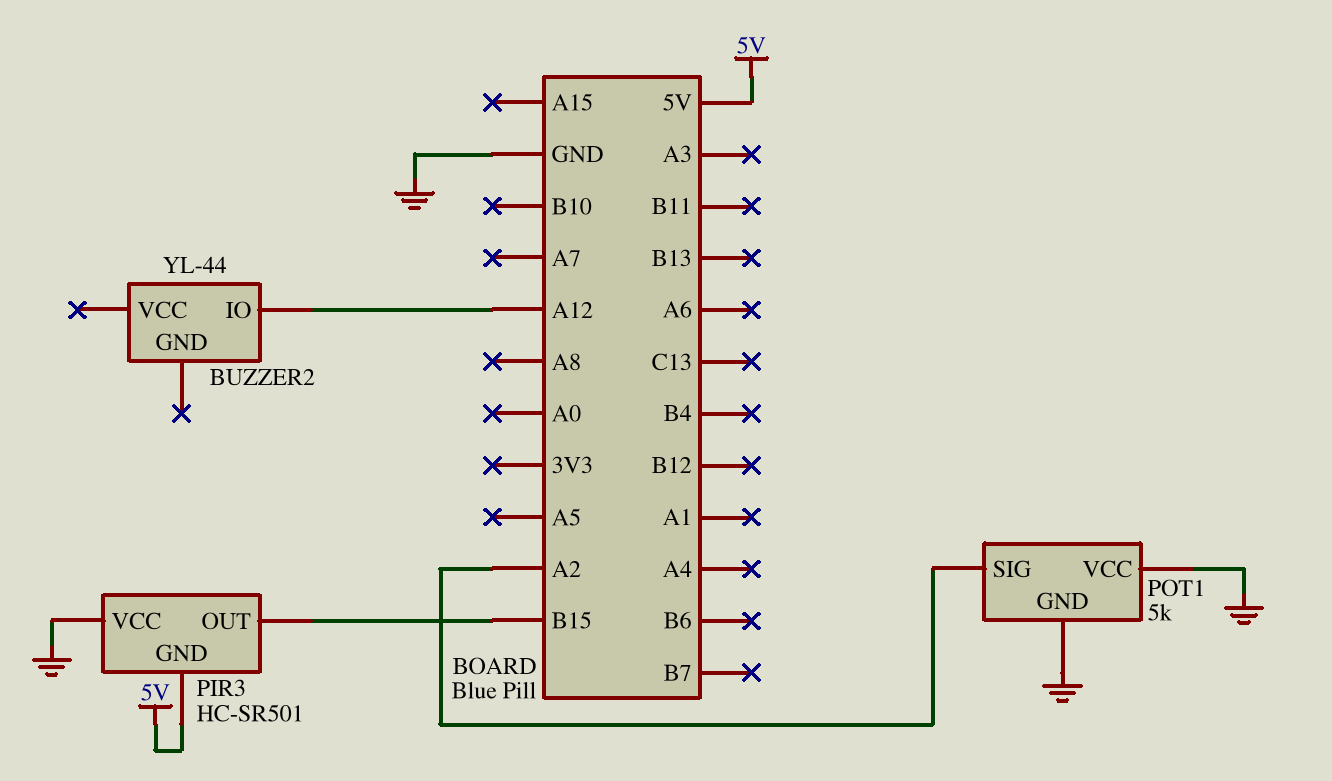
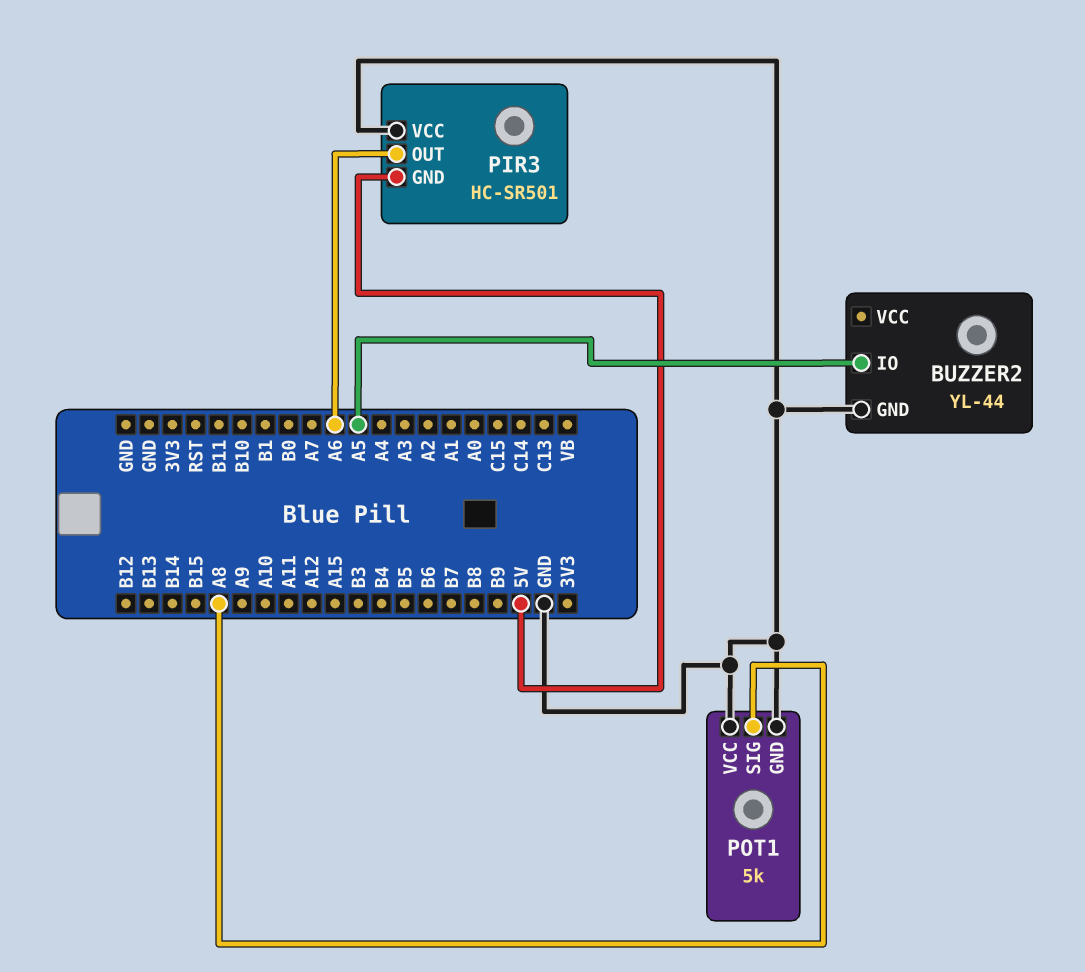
BUZZER2 pin GND: none -> GND
BUZZER2 pin IO: A12 -> A5
PIR3 pin OUT: B15 -> A6
POT1 pin SIG: A2 -> A8

